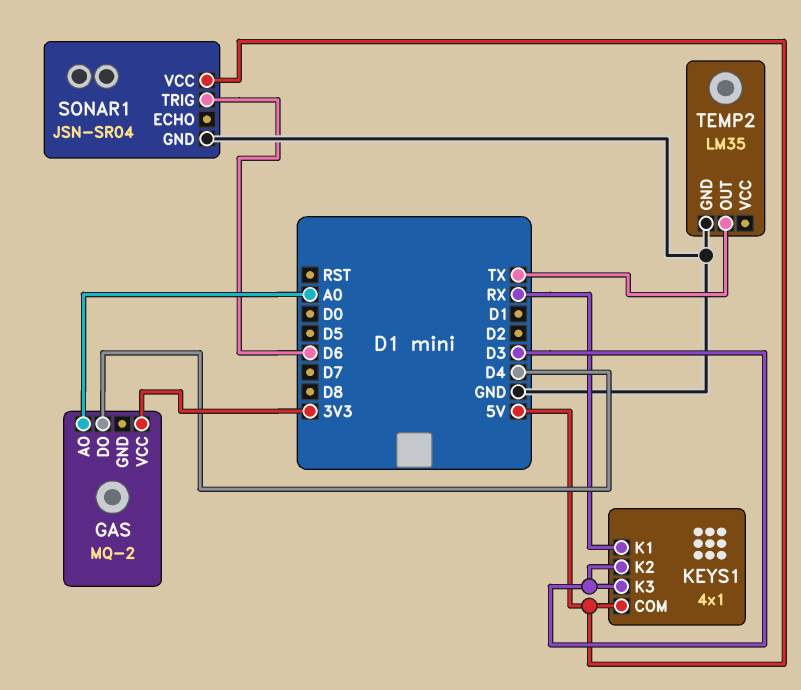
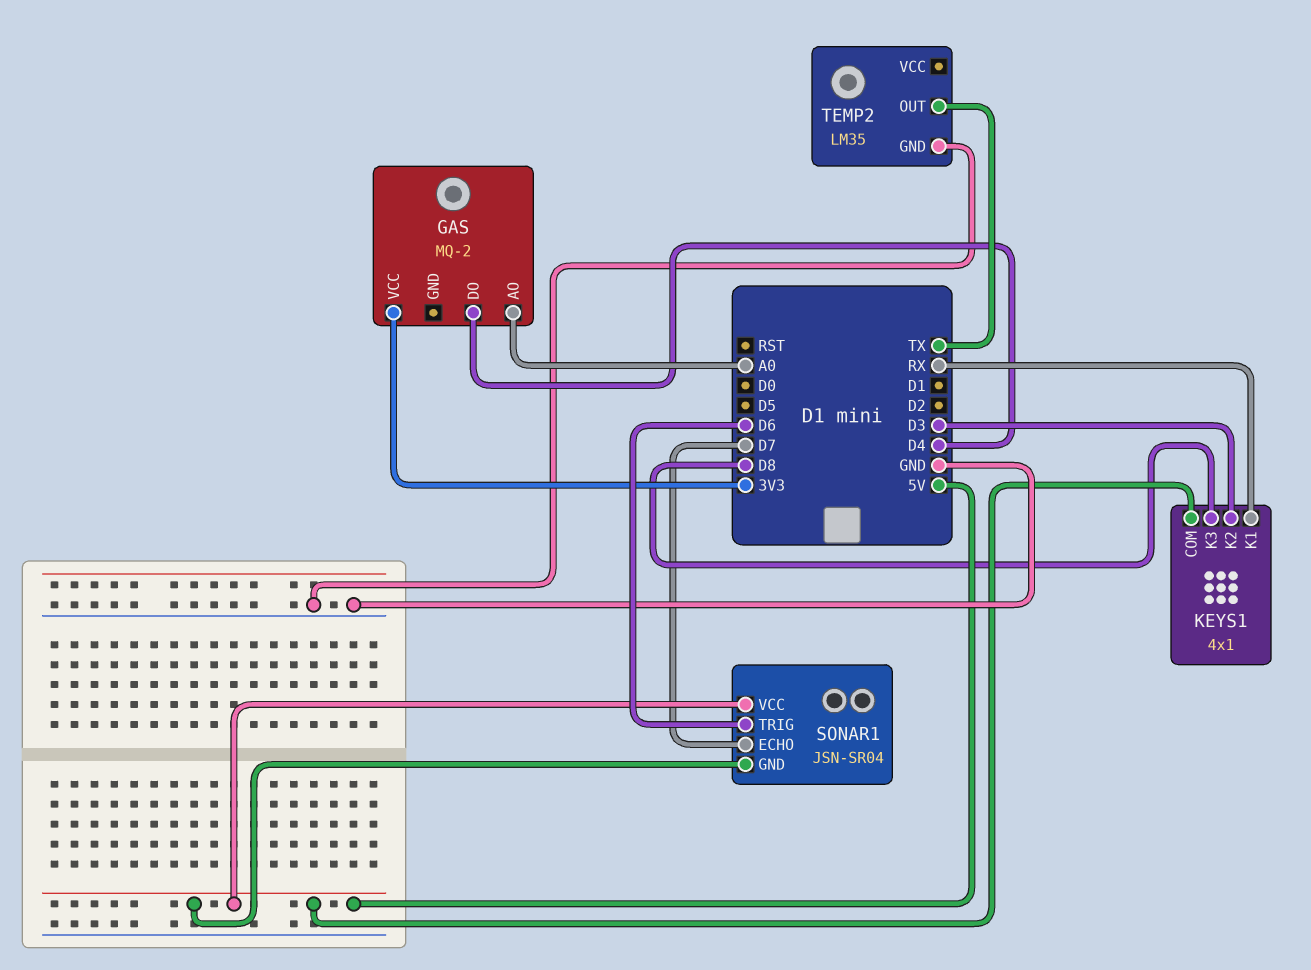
KEYS1 pin K3: D3 -> D8
SONAR1 pin ECHO: none -> D7
SONAR1 pin GND: GND -> 5V

